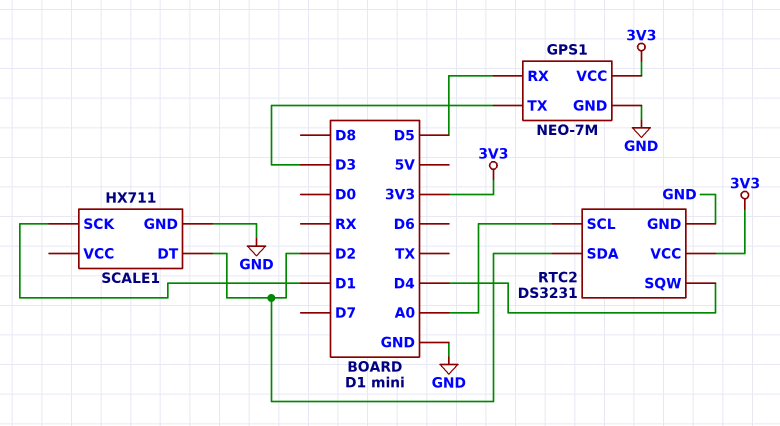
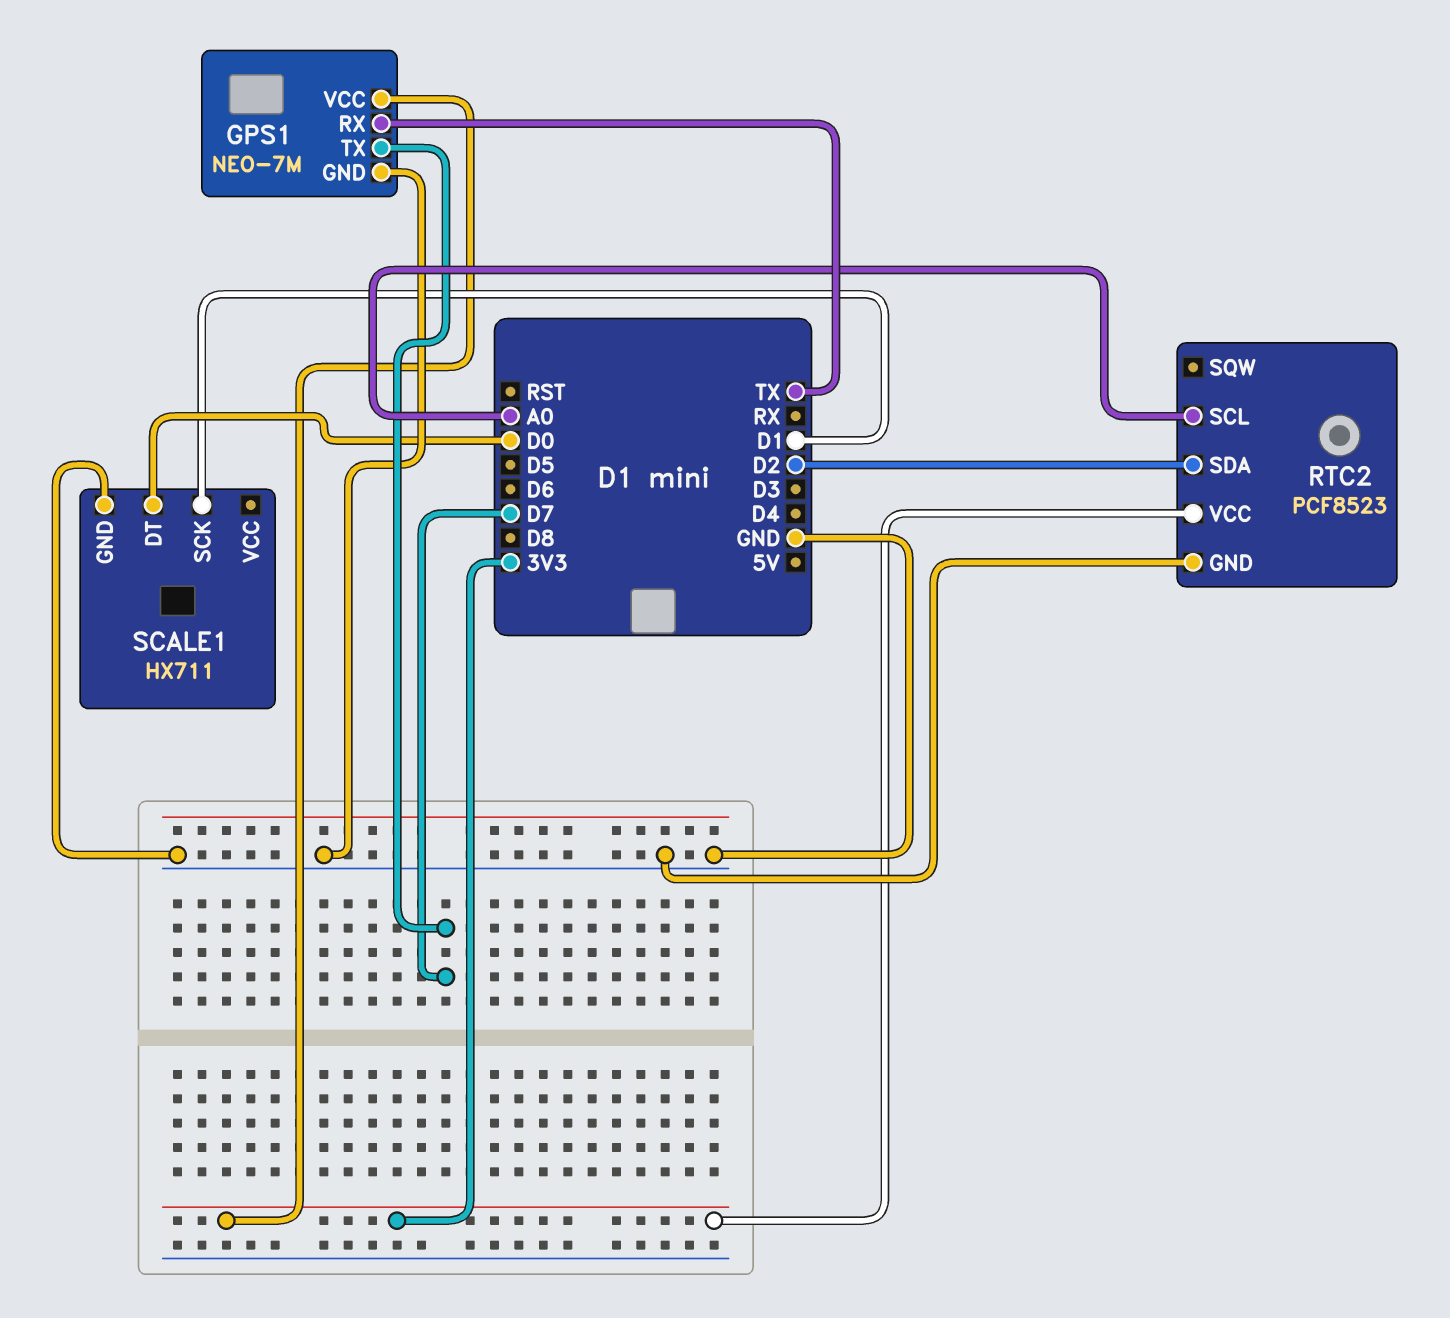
GPS1 pin RX: D5 -> TX
GPS1 pin TX: D3 -> D7
RTC2: DS3231 -> PCF8523
RTC2 pin SQW: D4 -> none
SCALE1 pin DT: D2 -> D0

